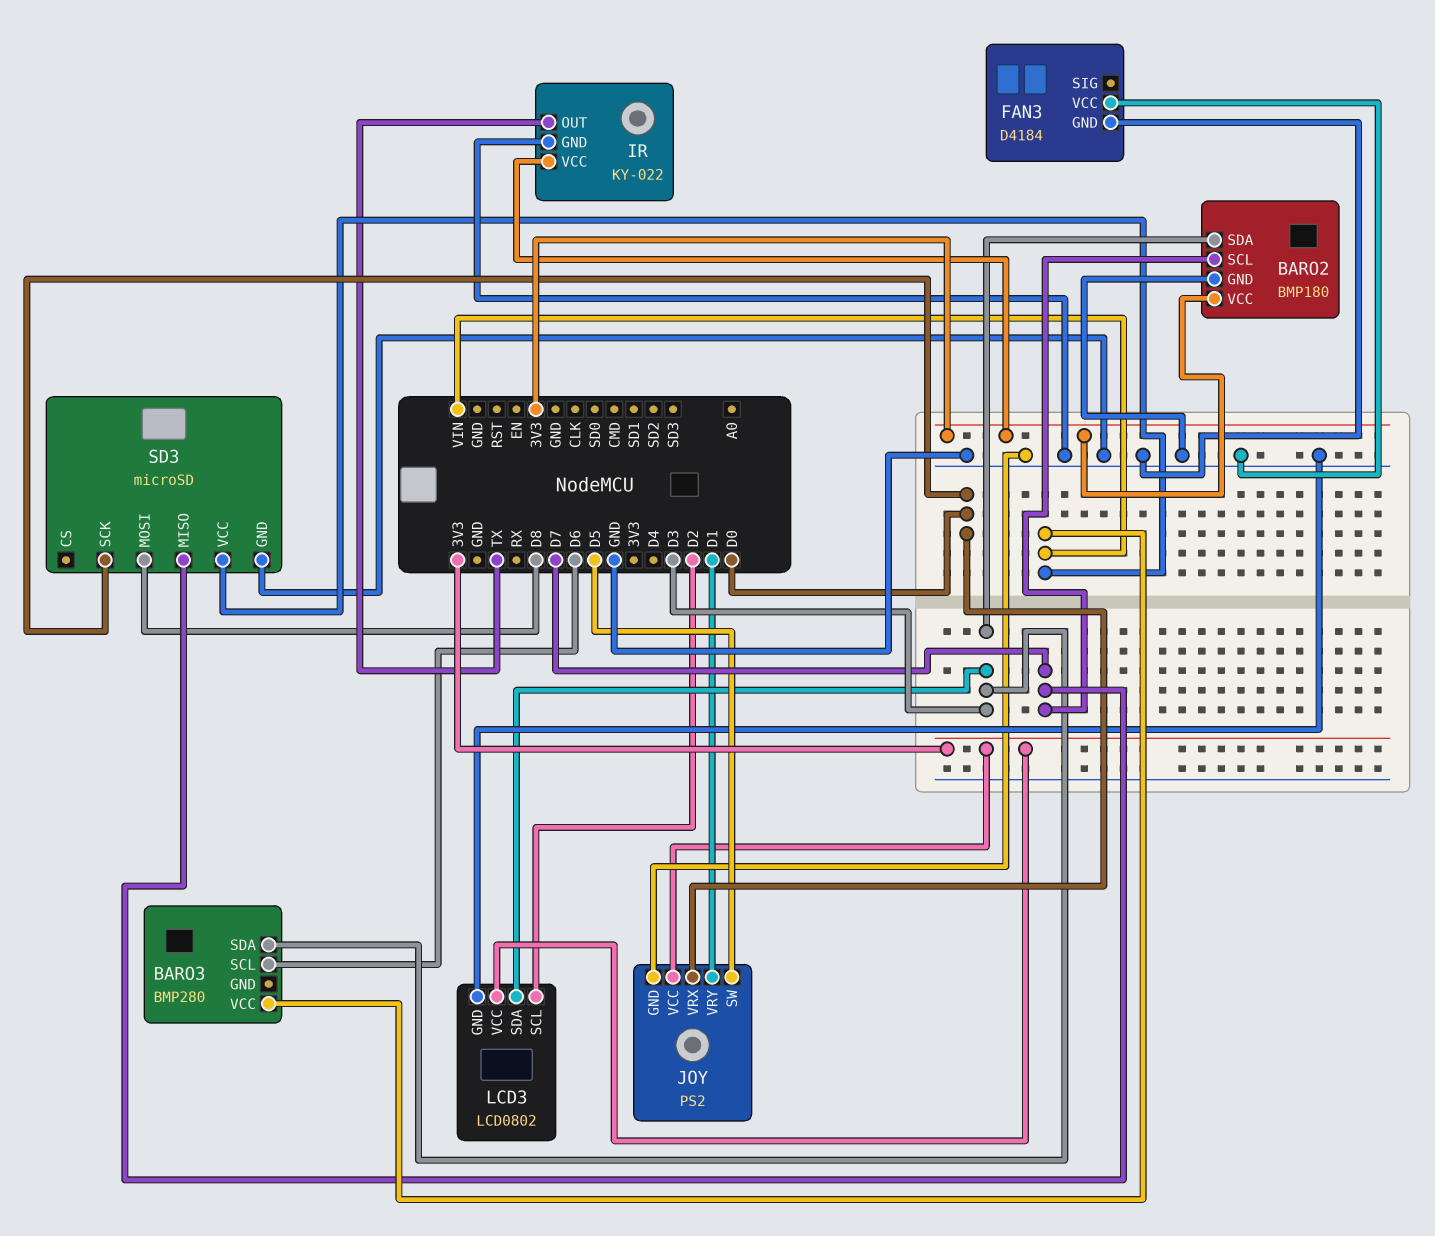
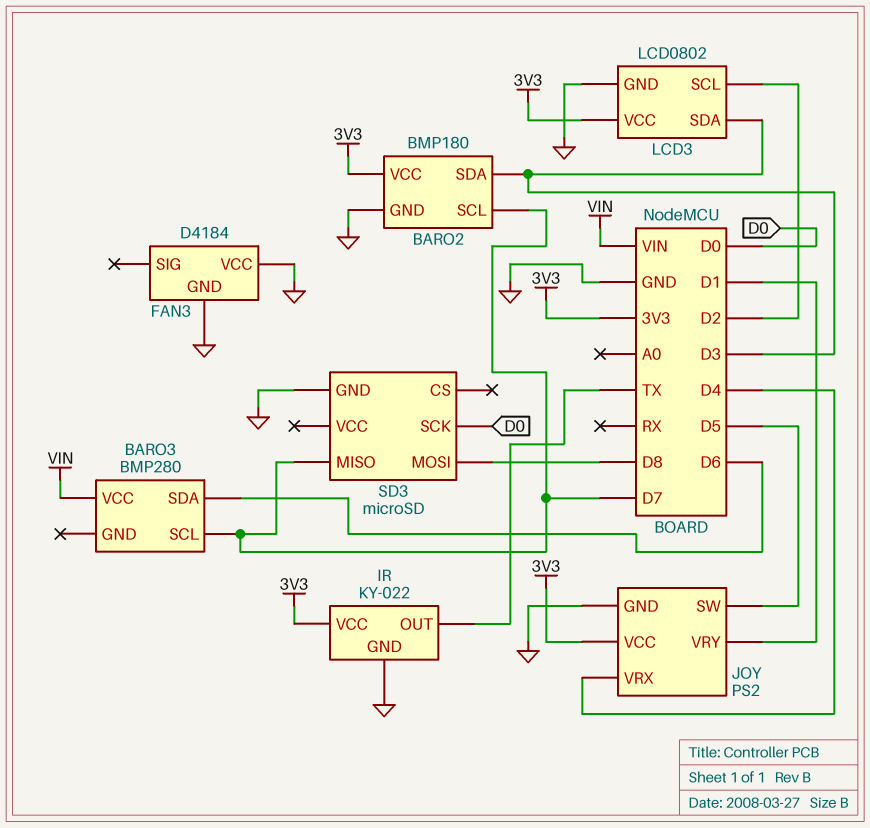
BARO3 pin SCL: D6 -> D7
BARO3 pin SDA: D3 -> D6
JOY pin VRX: D0 -> D4
SD3 pin VCC: VIN -> none

